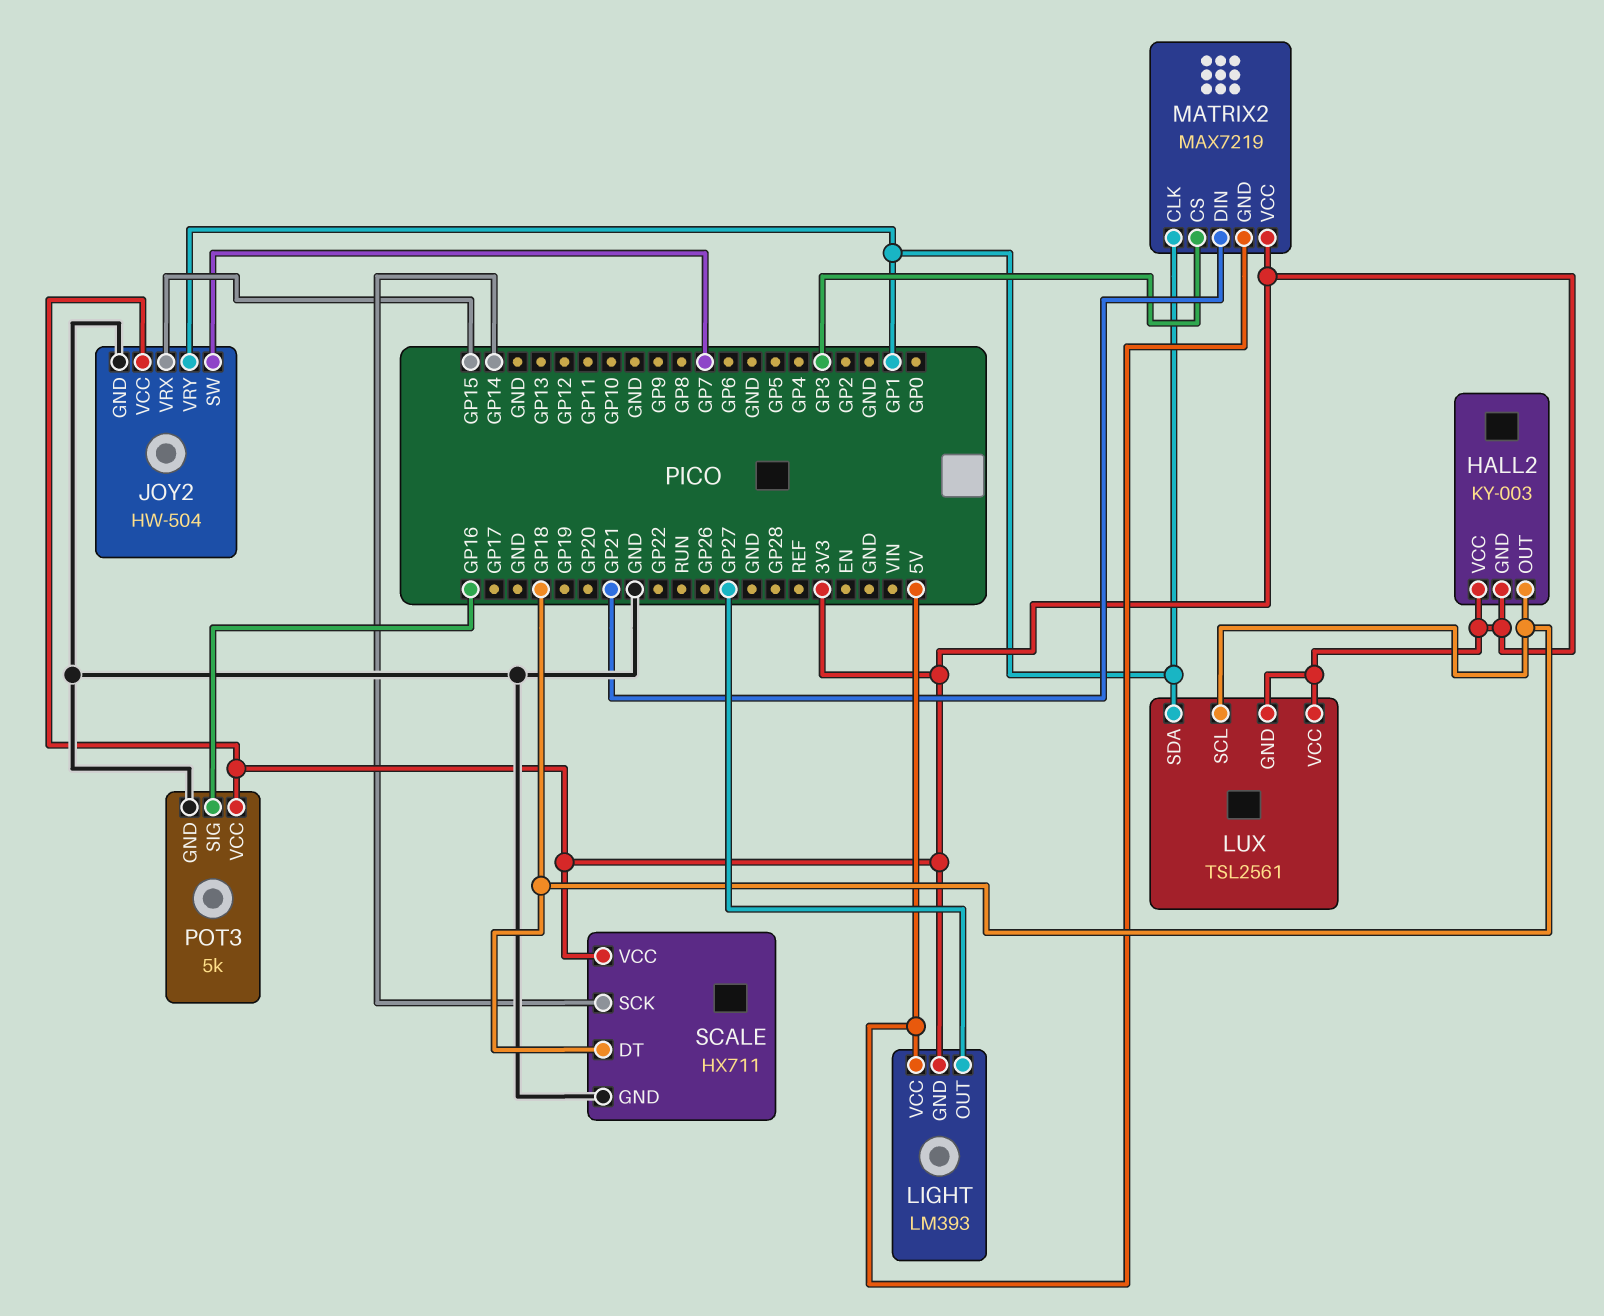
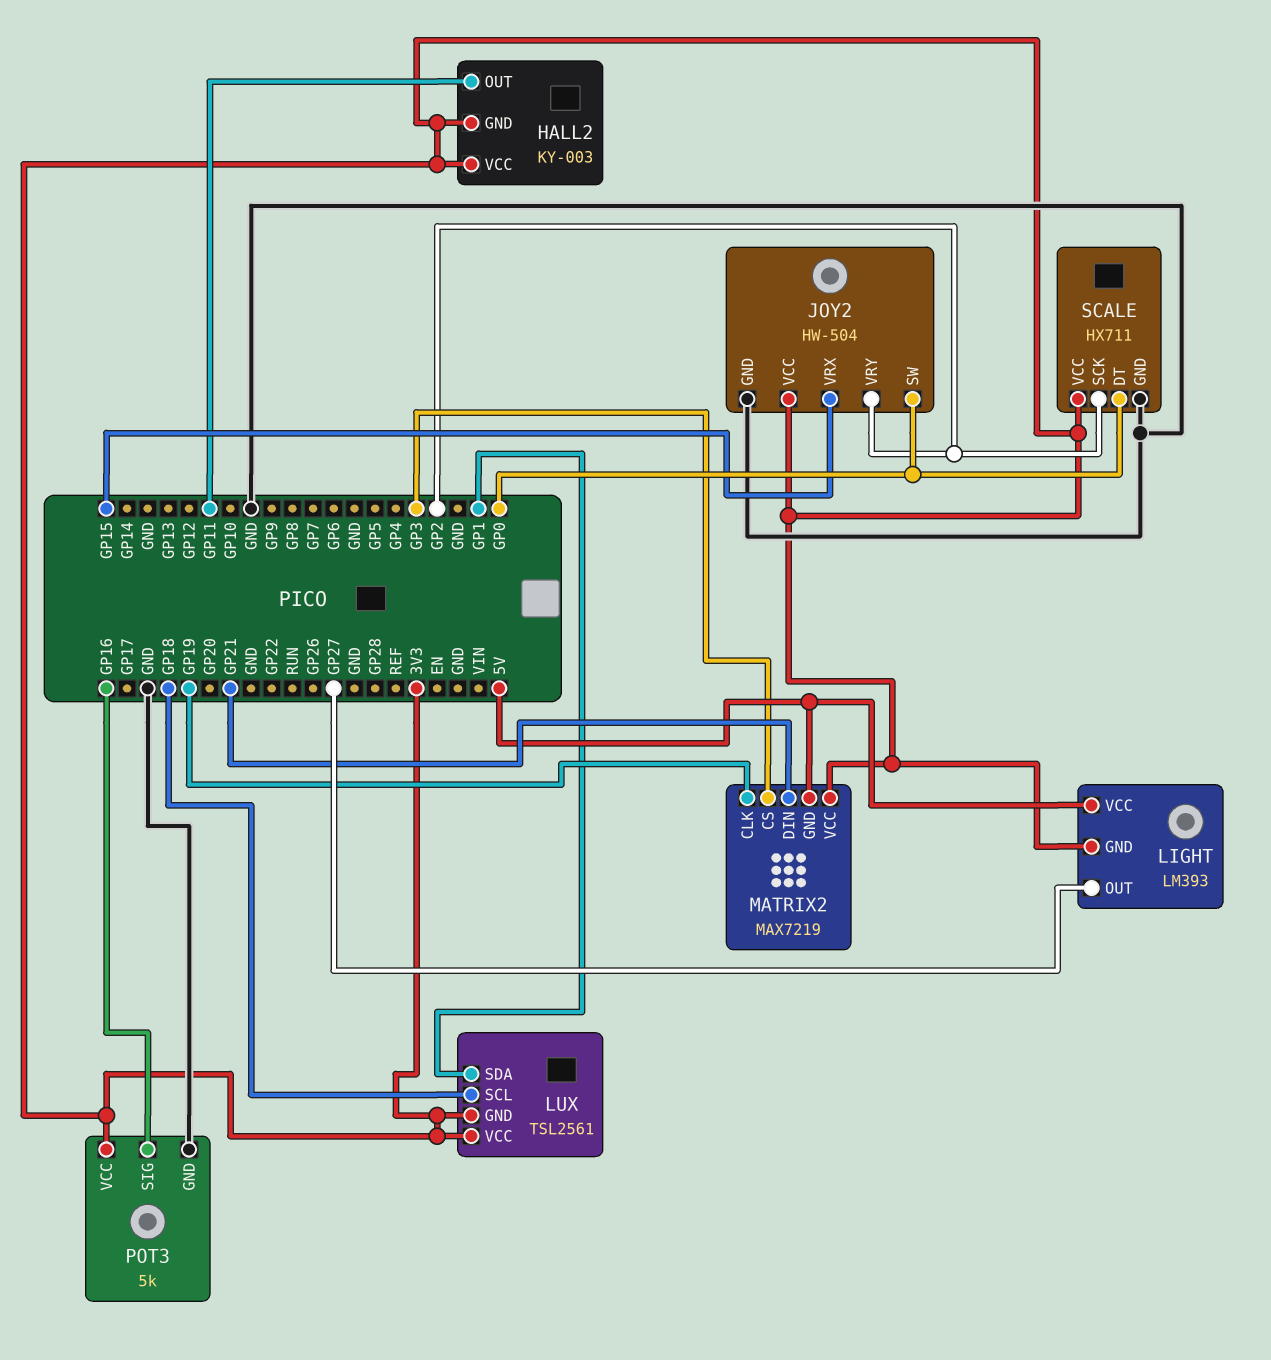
HALL2 pin OUT: GP18 -> GP11
JOY2 pin SW: GP7 -> GP0
JOY2 pin VRY: GP1 -> GP2
MATRIX2 pin CLK: GP1 -> GP19
SCALE pin DT: GP18 -> GP0
SCALE pin SCK: GP14 -> GP2

